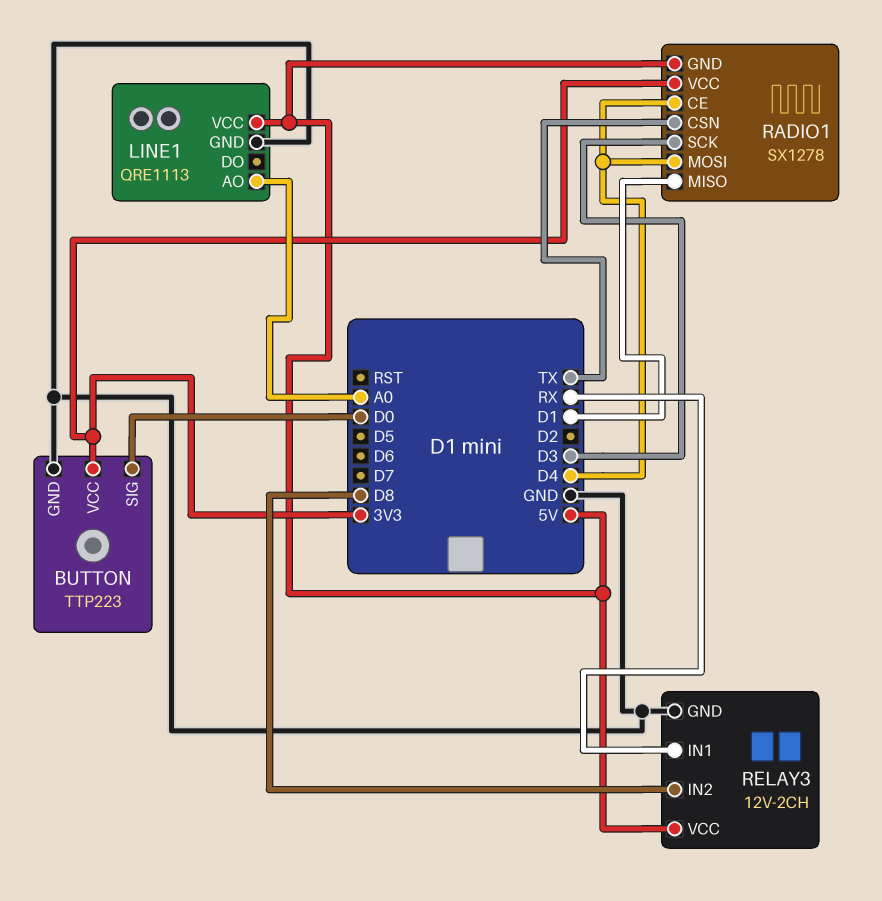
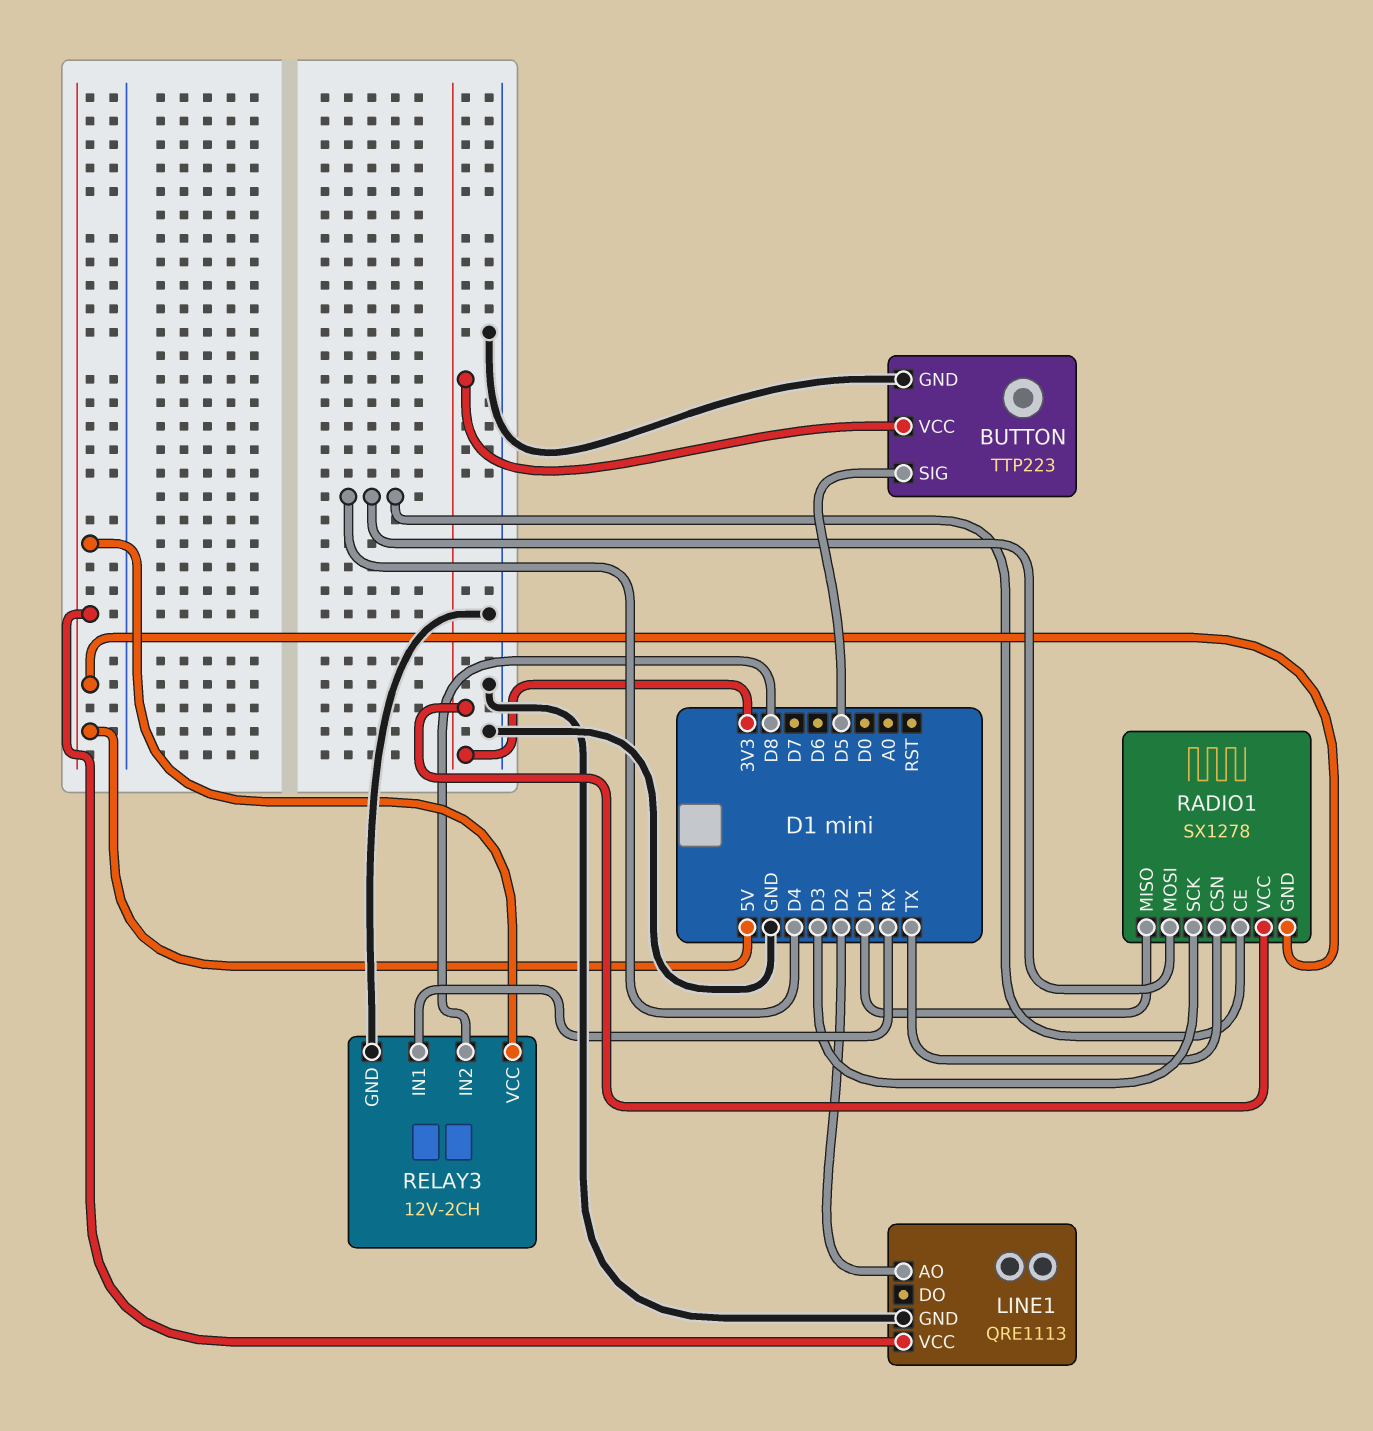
BUTTON pin SIG: D0 -> D5
LINE1 pin AO: A0 -> D2

